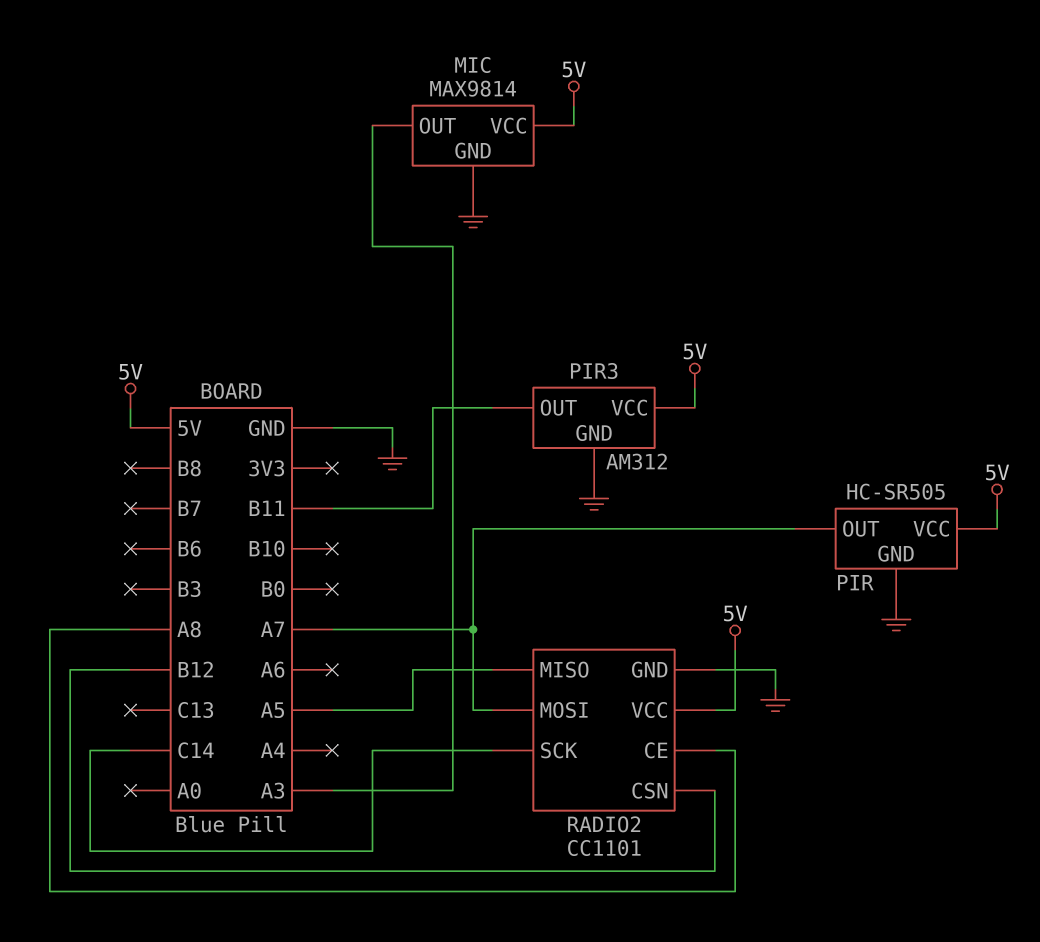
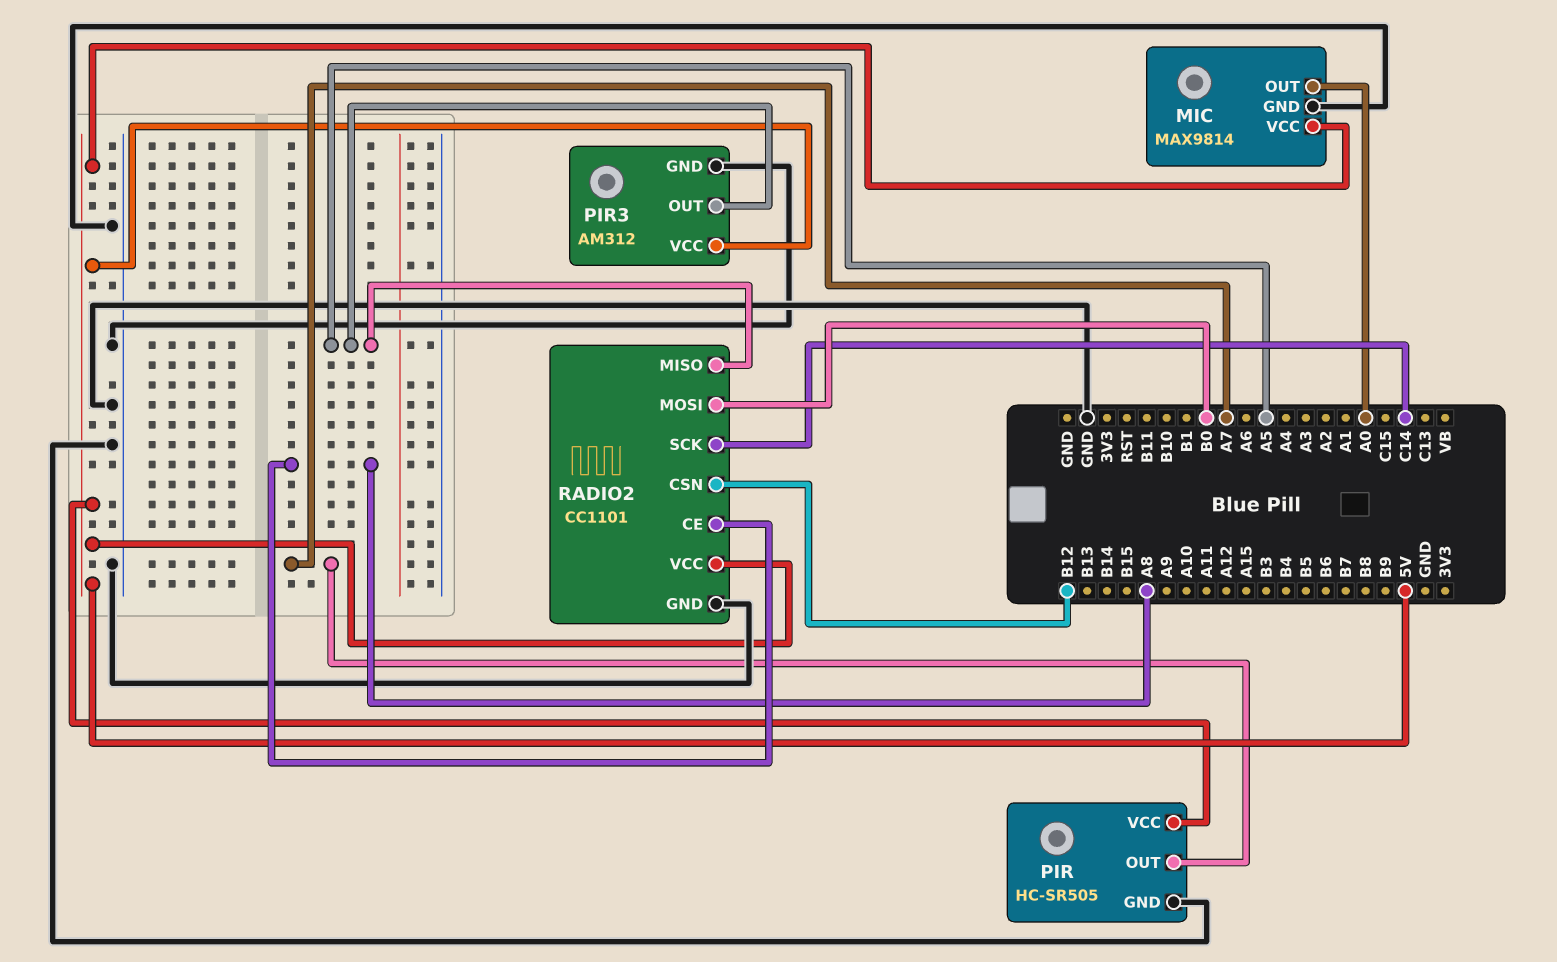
MIC pin OUT: A3 -> A0
PIR3 pin OUT: B11 -> A5
RADIO2 pin MOSI: A7 -> B0

